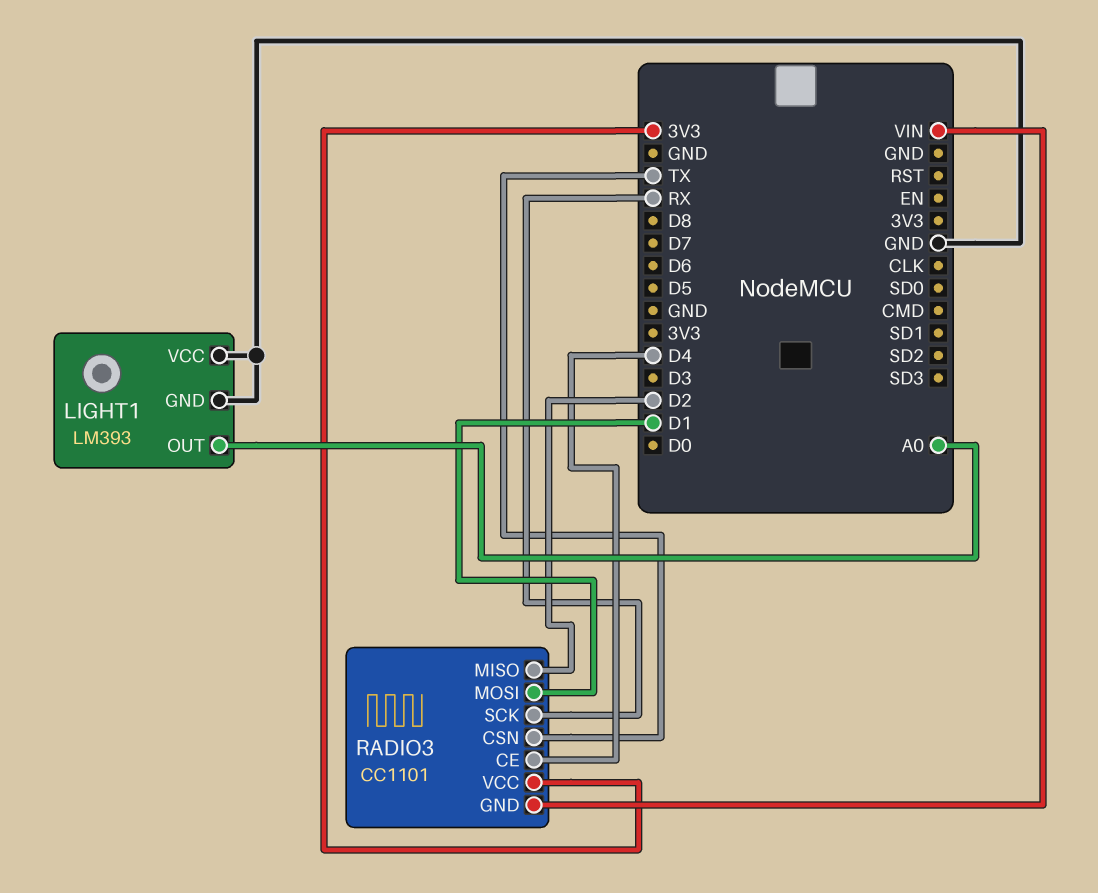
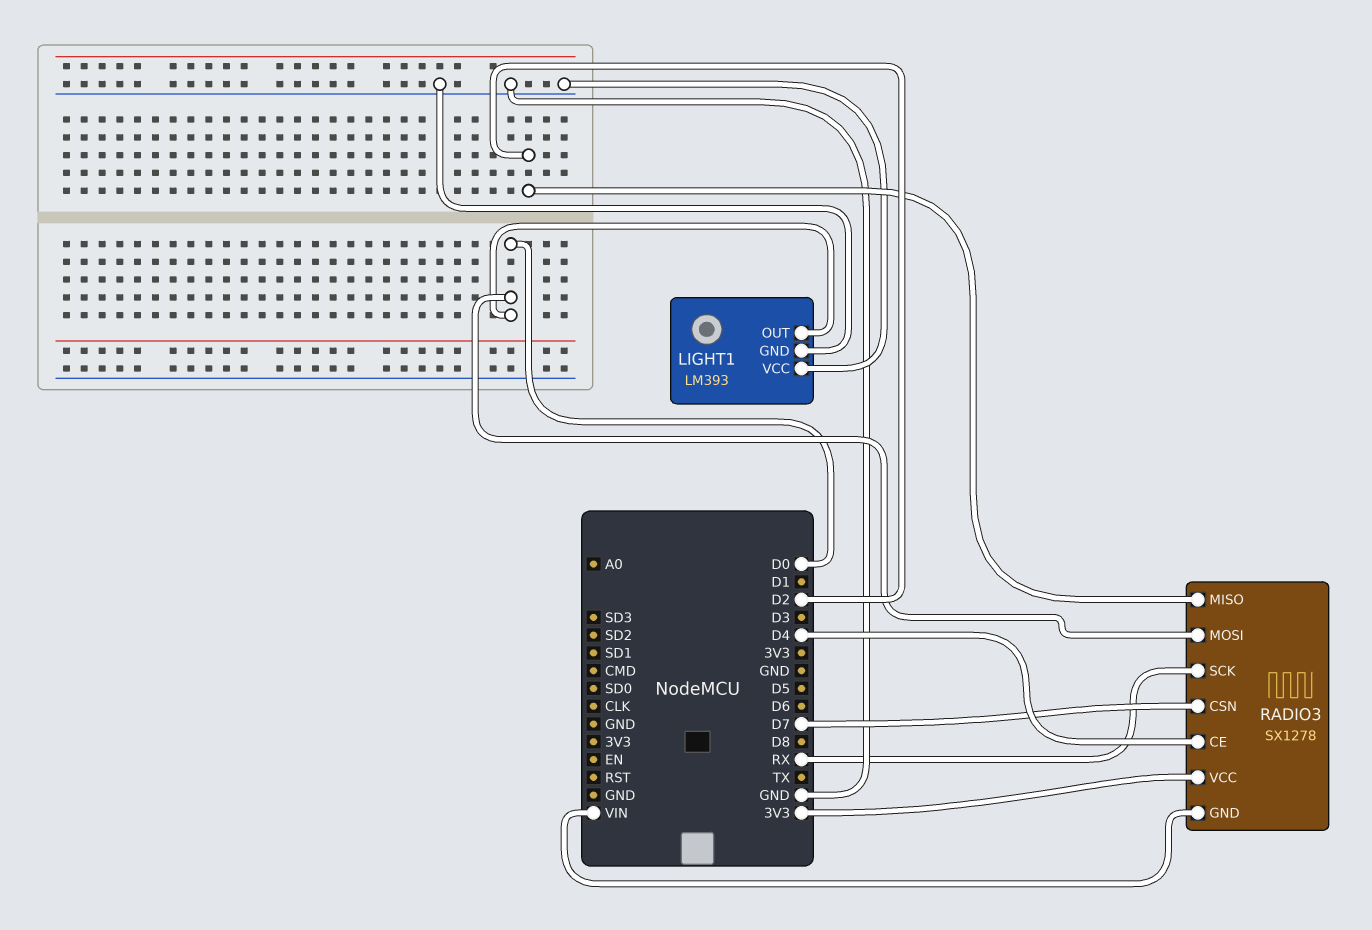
LIGHT1 pin OUT: A0 -> D0
RADIO3: CC1101 -> SX1278
RADIO3 pin CSN: TX -> D7
RADIO3 pin MOSI: D1 -> D0

